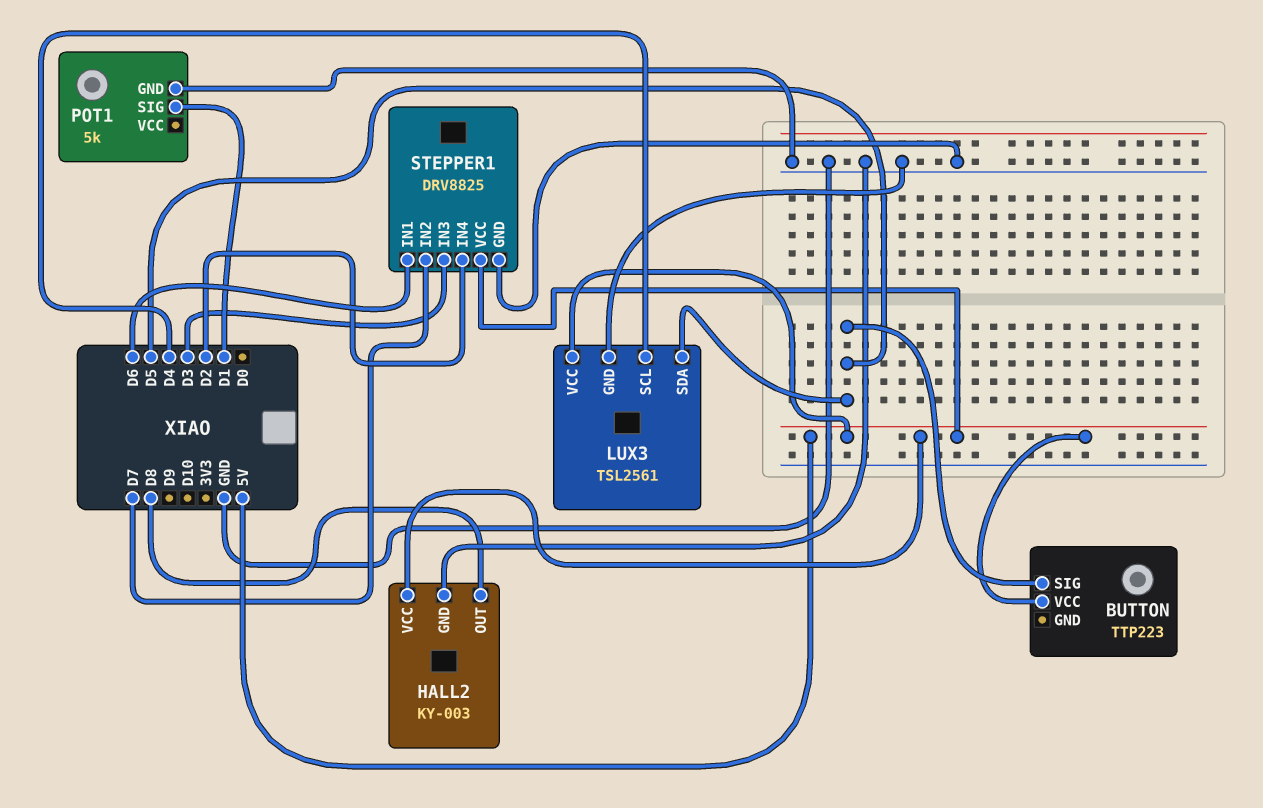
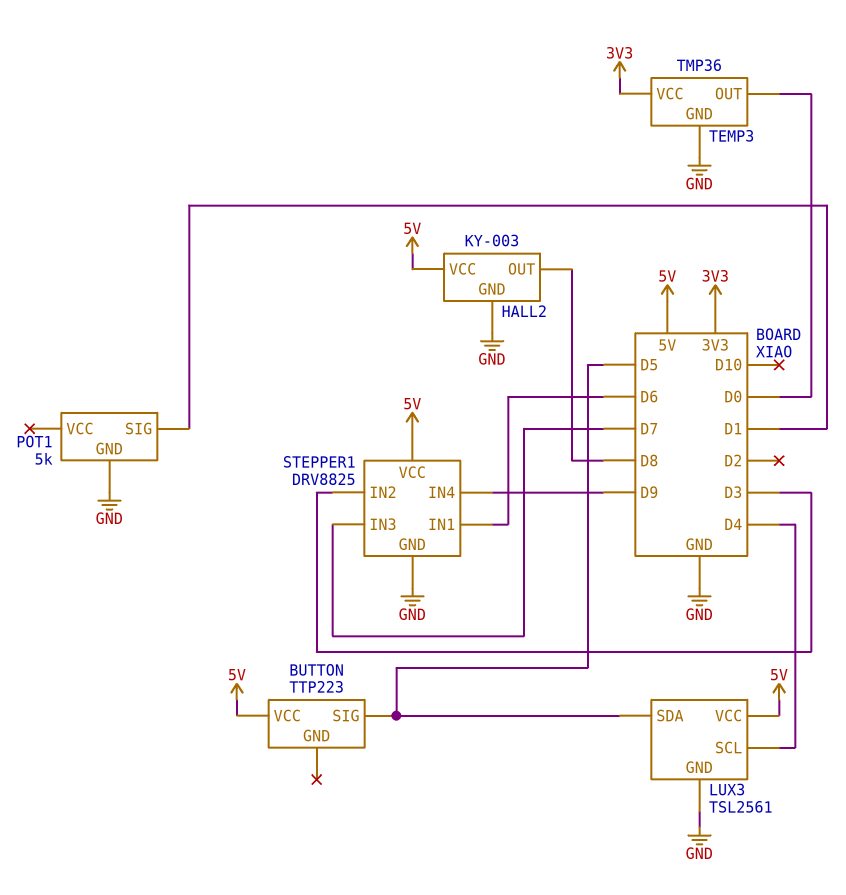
STEPPER1 pin IN2: D7 -> D3
STEPPER1 pin IN3: D3 -> D7
STEPPER1 pin IN4: D2 -> D9
TEMP3: none -> TMP36
TEMP3 pin GND: none -> GND
TEMP3 pin OUT: none -> D0
TEMP3 pin VCC: none -> 3V3

